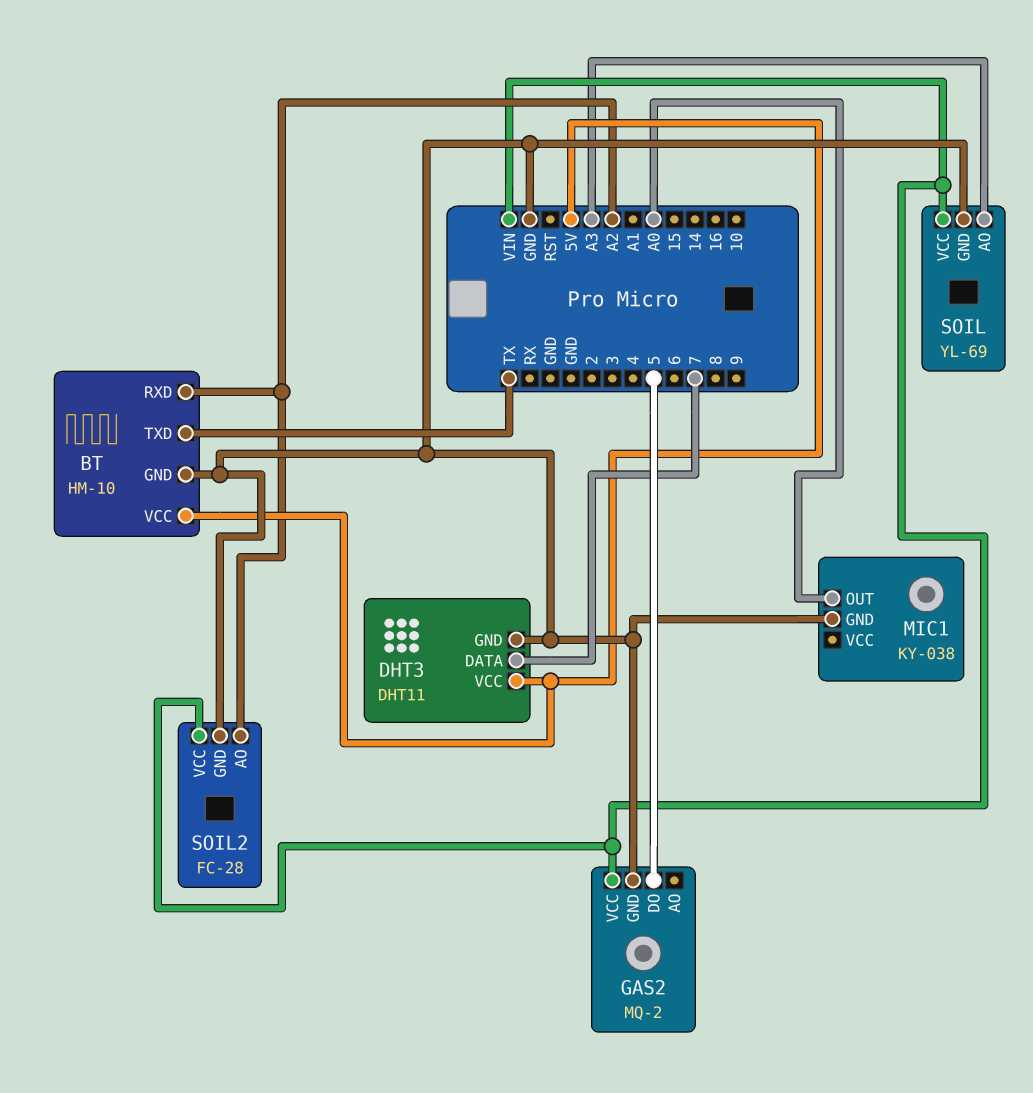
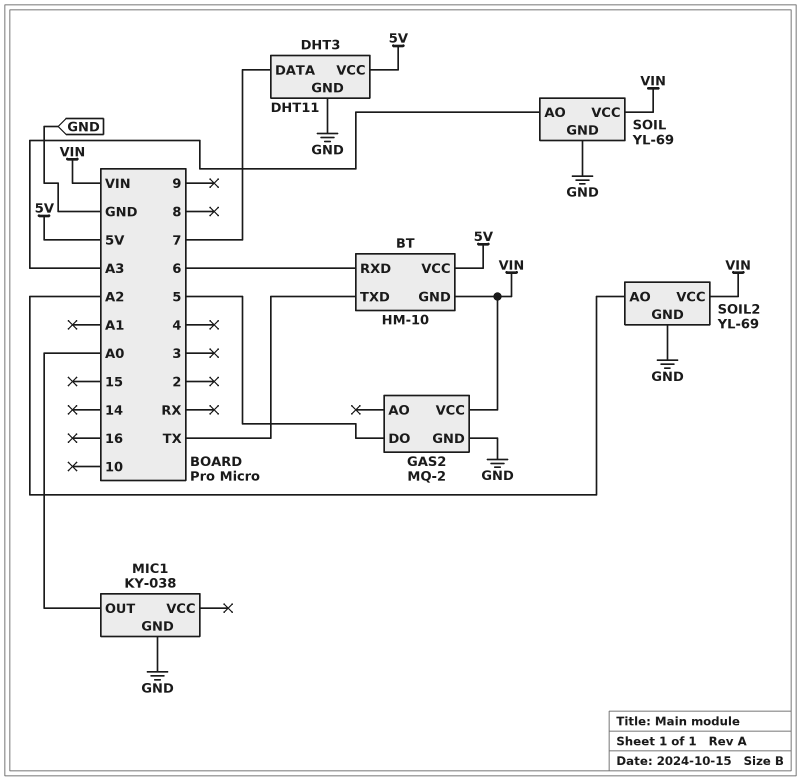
BT pin GND: GND -> VIN
BT pin RXD: A2 -> 6
SOIL2: FC-28 -> YL-69

